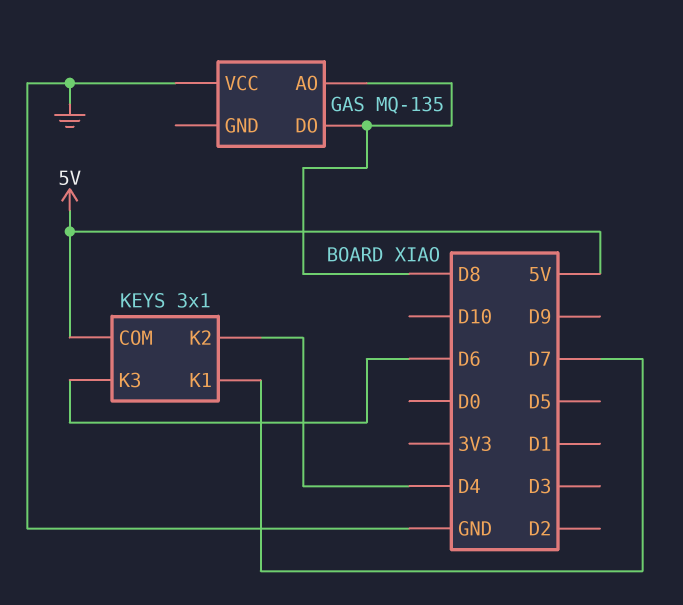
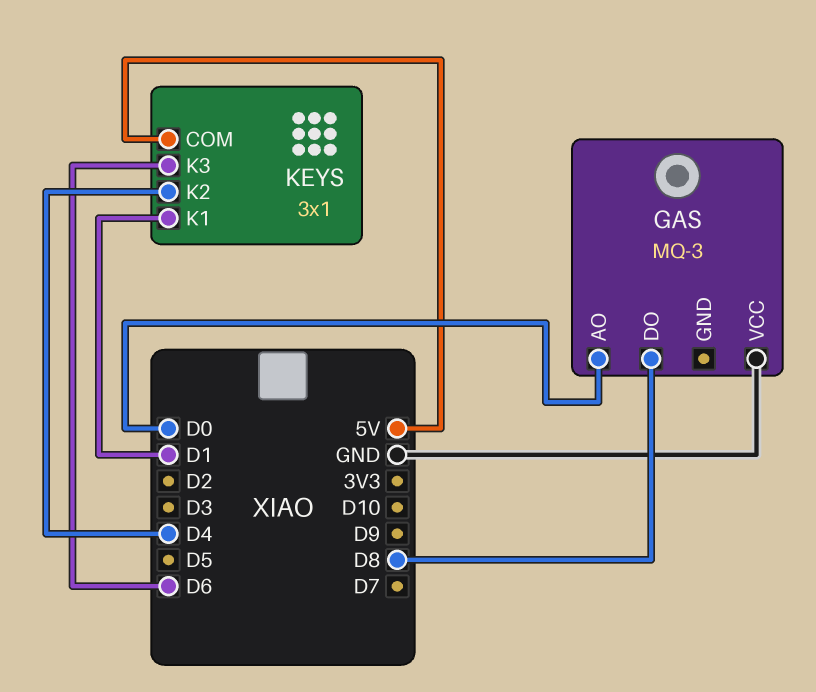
GAS: MQ-135 -> MQ-3
GAS pin AO: D8 -> D0
KEYS pin K1: D7 -> D1

